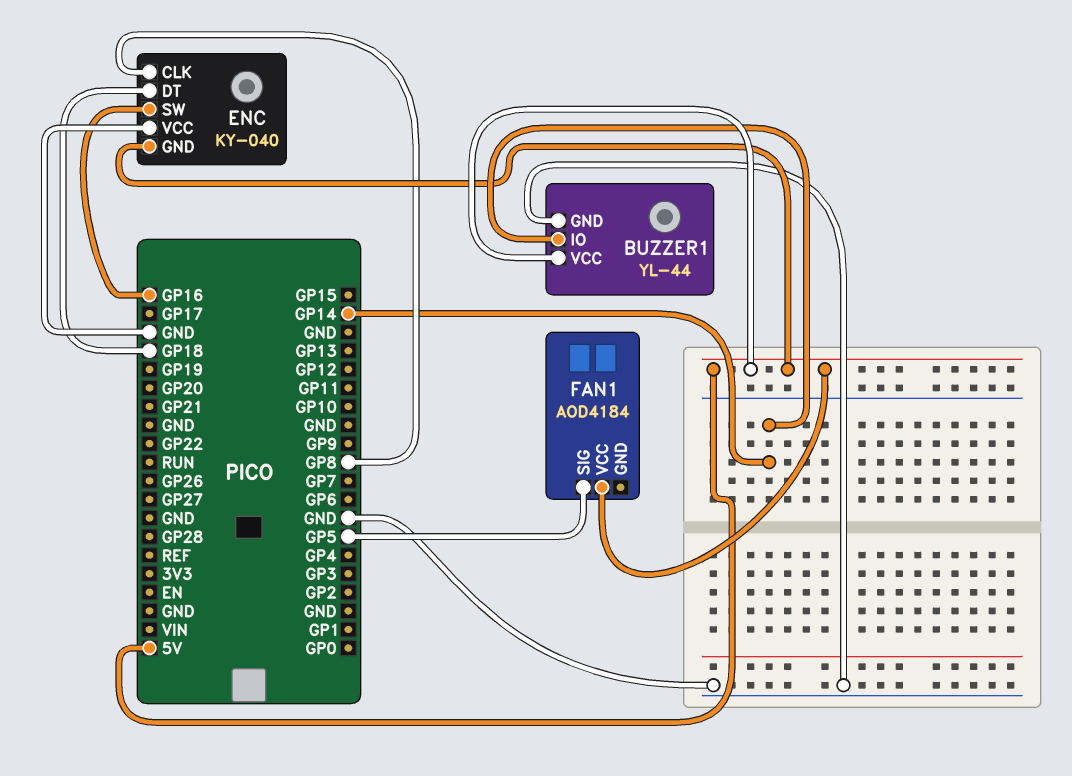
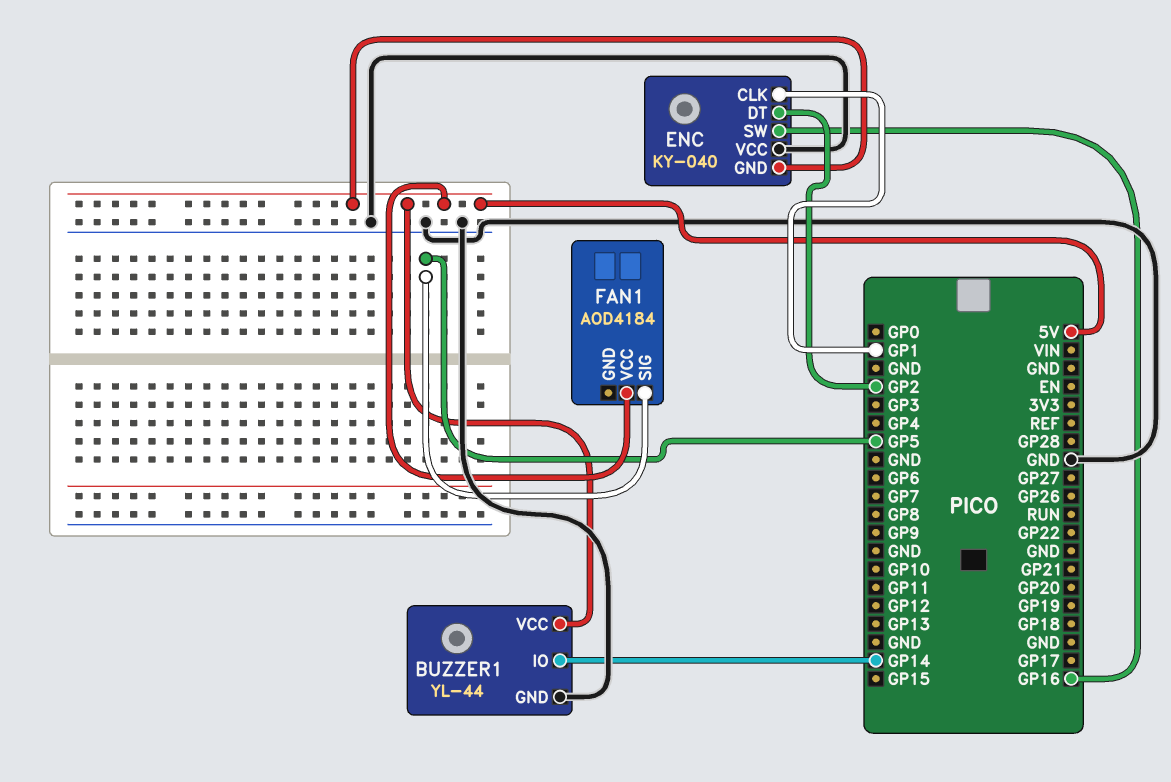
ENC pin CLK: GP8 -> GP1
ENC pin DT: GP18 -> GP2

